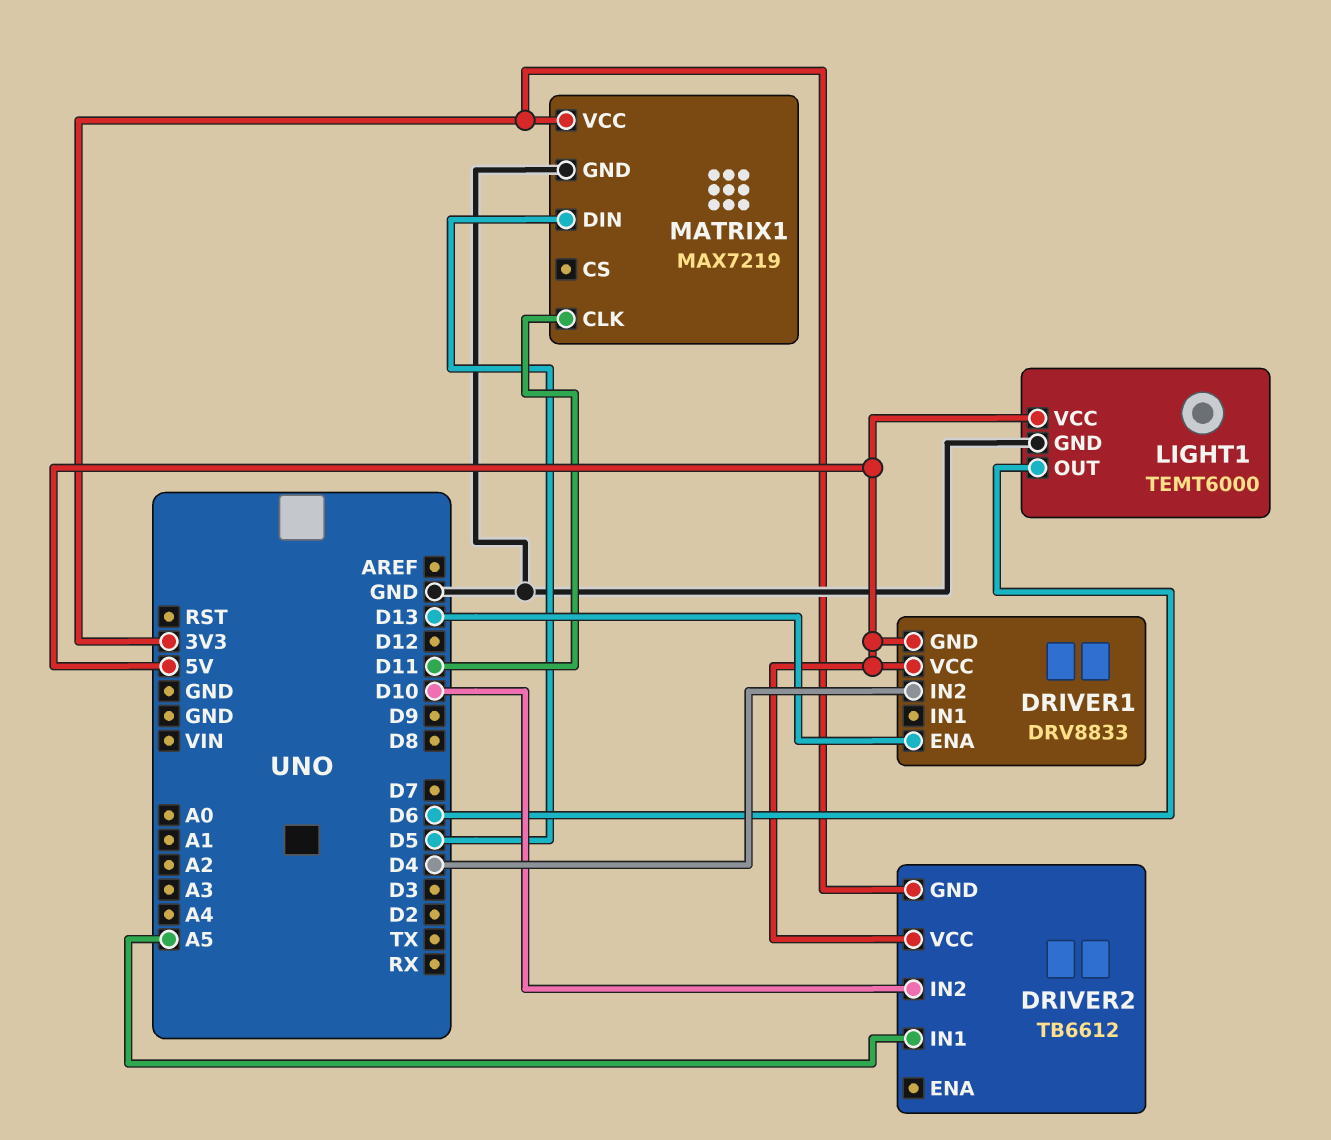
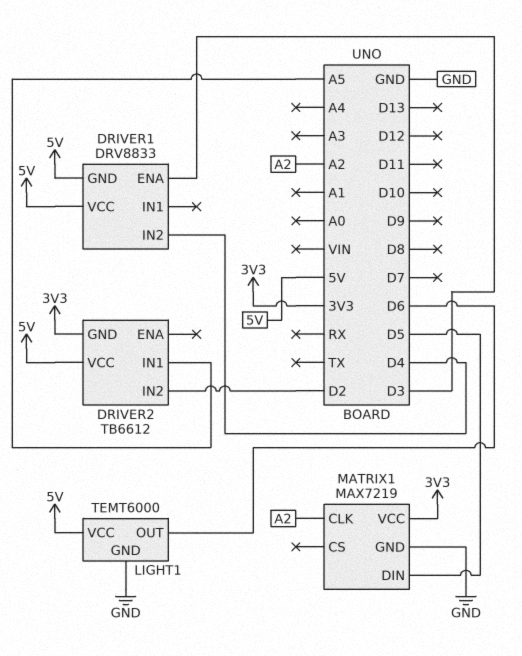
DRIVER1 pin ENA: D13 -> D3
DRIVER2 pin IN2: D10 -> D2
MATRIX1 pin CLK: D11 -> A2

